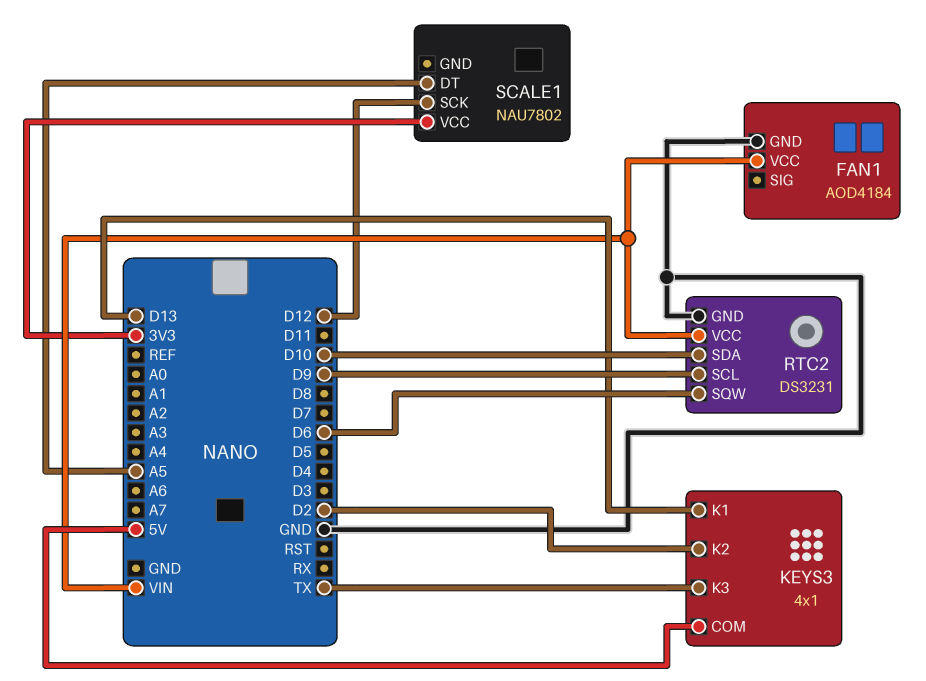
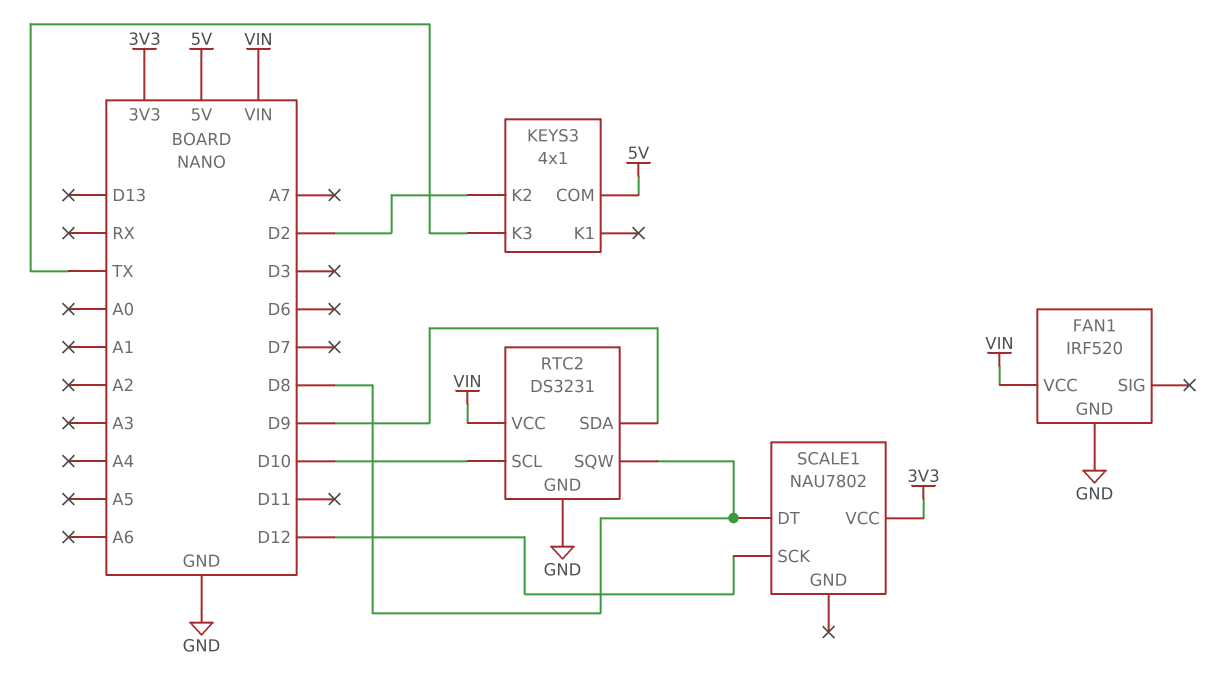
FAN1: AOD4184 -> IRF520
KEYS3 pin K1: D13 -> none
RTC2 pin SCL: D9 -> D10
RTC2 pin SDA: D10 -> D9
RTC2 pin SQW: D6 -> D8
SCALE1 pin DT: A5 -> D8

